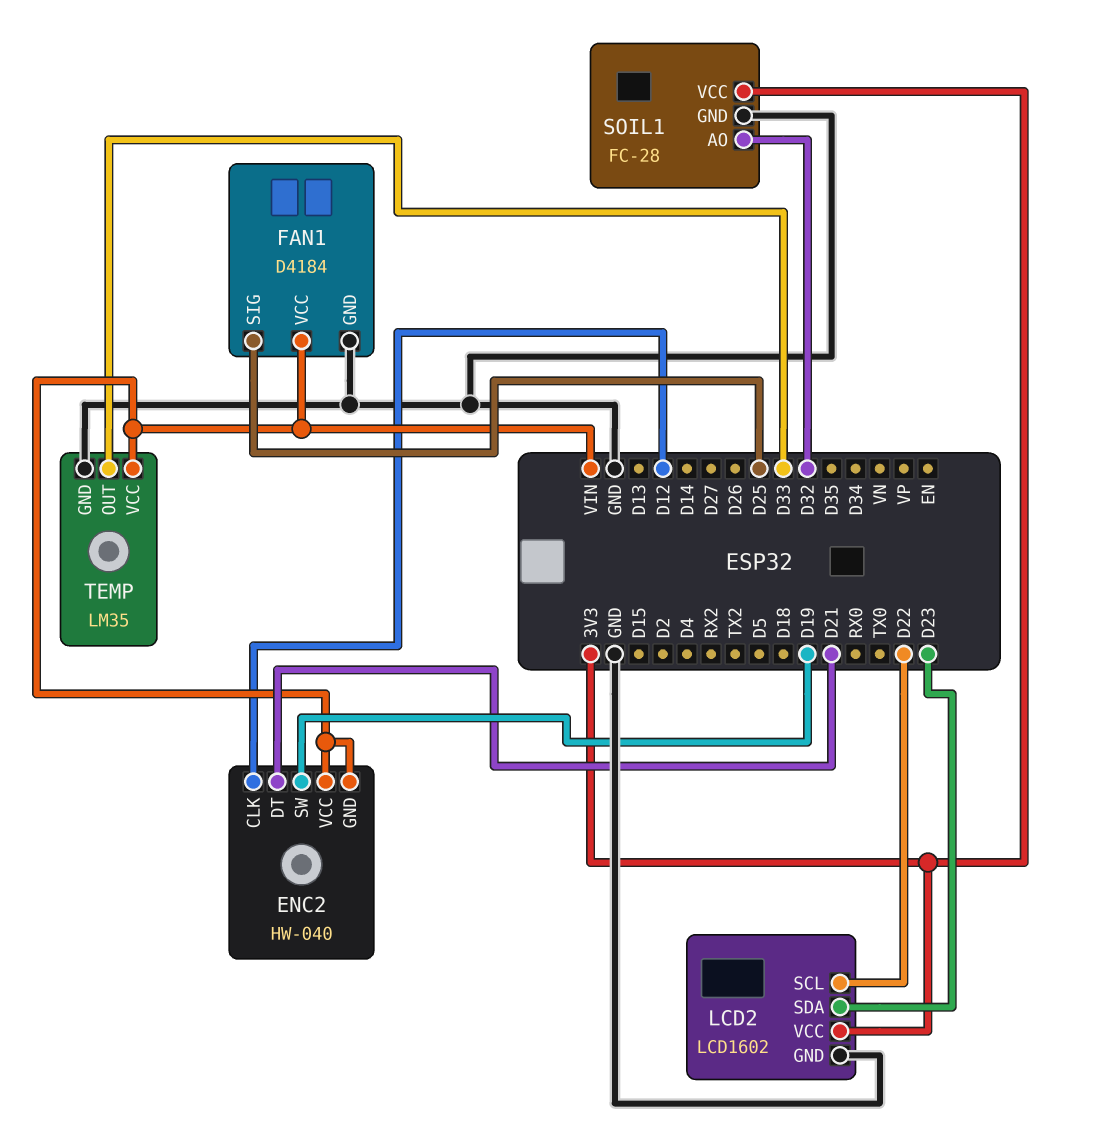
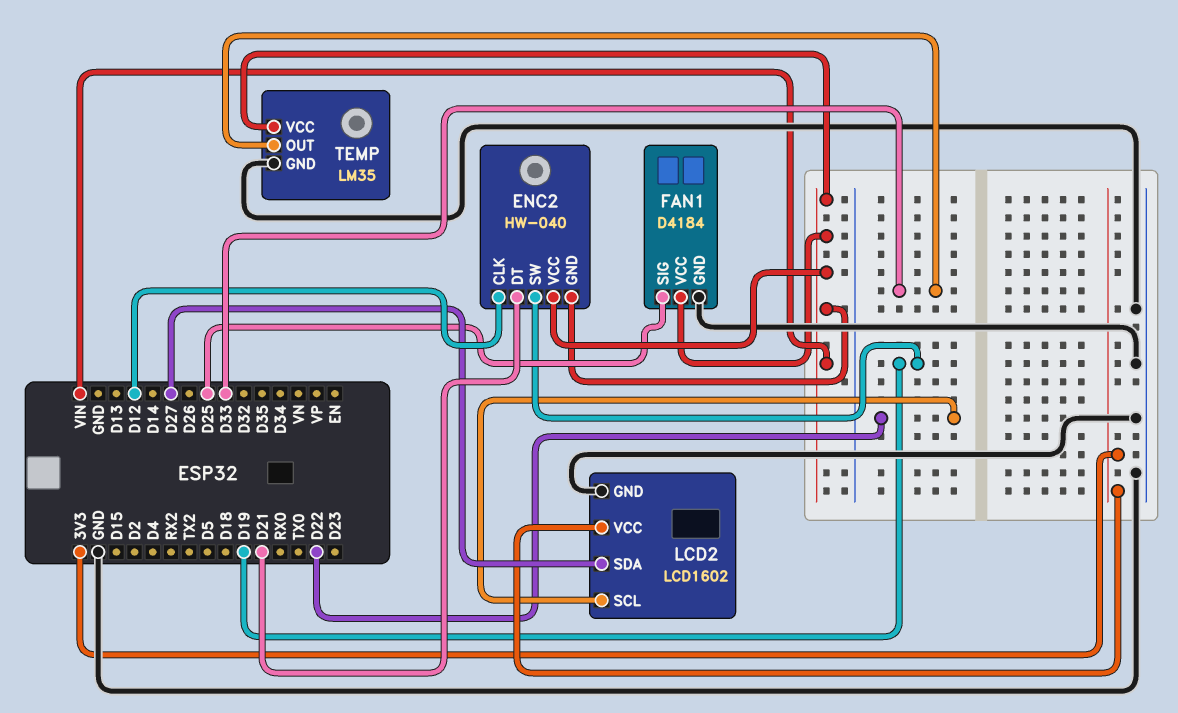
LCD2 pin SDA: D23 -> D27
SOIL1: FC-28 -> none
SOIL1 pin AO: D32 -> none
SOIL1 pin GND: GND -> none
SOIL1 pin VCC: 3V3 -> none

